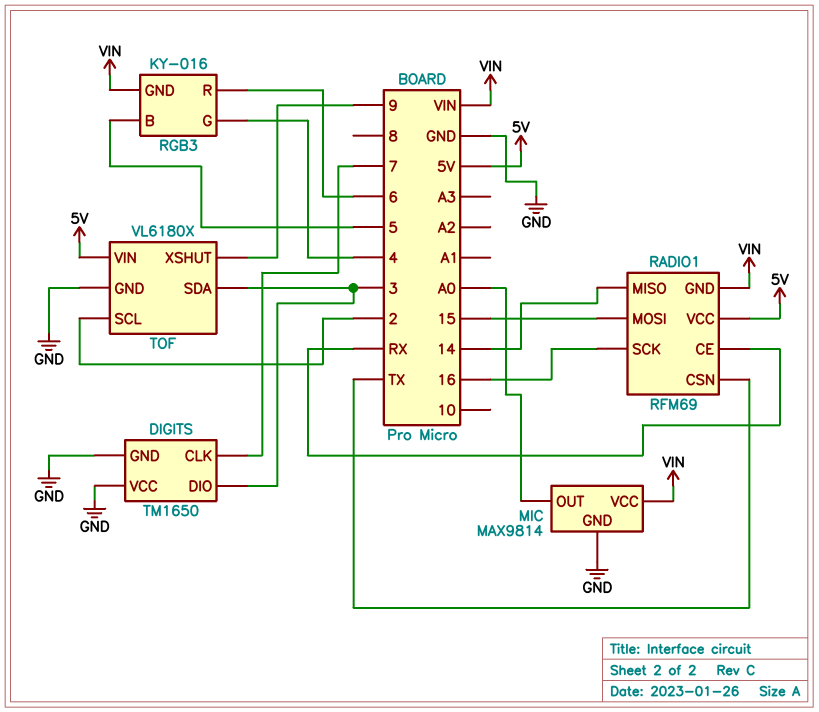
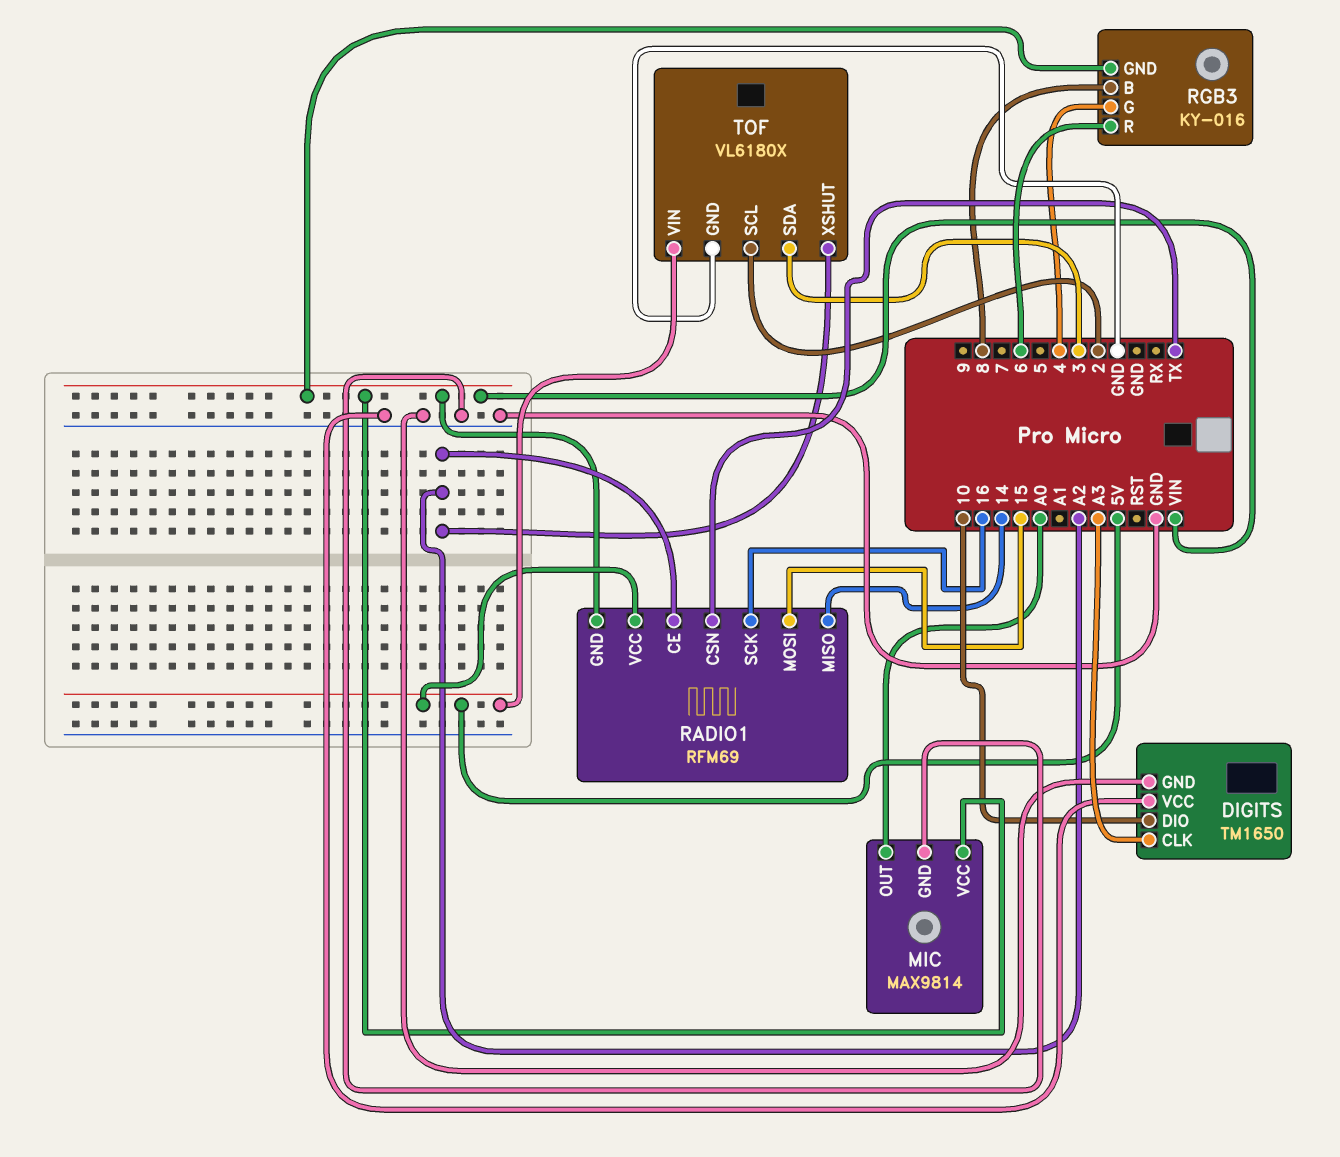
DIGITS pin CLK: 7 -> A3
DIGITS pin DIO: 3 -> 10
RADIO1 pin CE: RX -> A2
RGB3 pin B: 5 -> 8
TOF pin XSHUT: 9 -> A2

